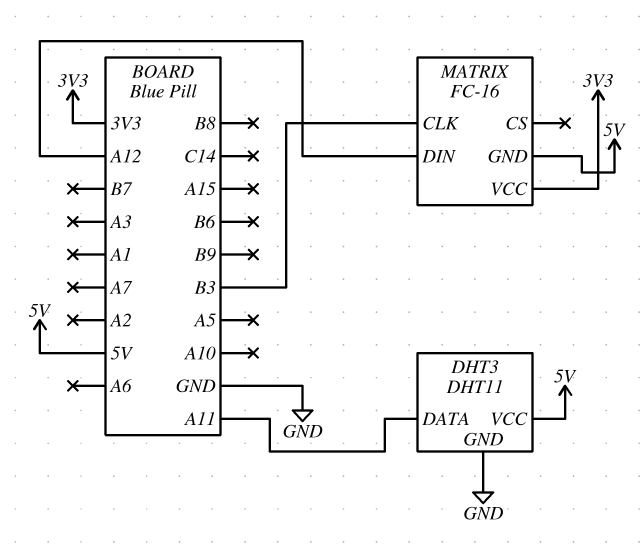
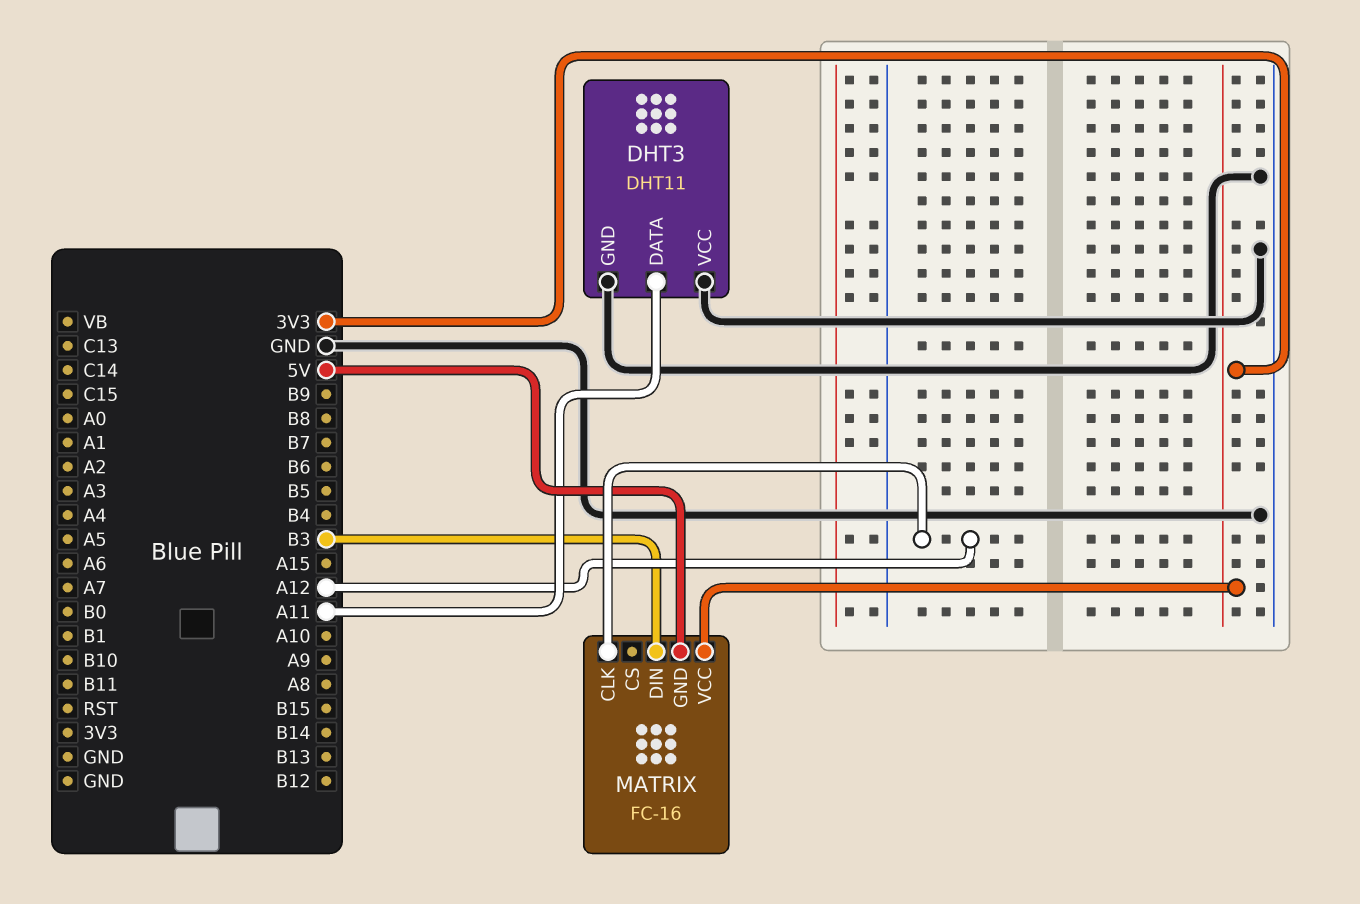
DHT3 pin VCC: 5V -> GND
MATRIX pin CLK: B3 -> A12
MATRIX pin DIN: A12 -> B3

